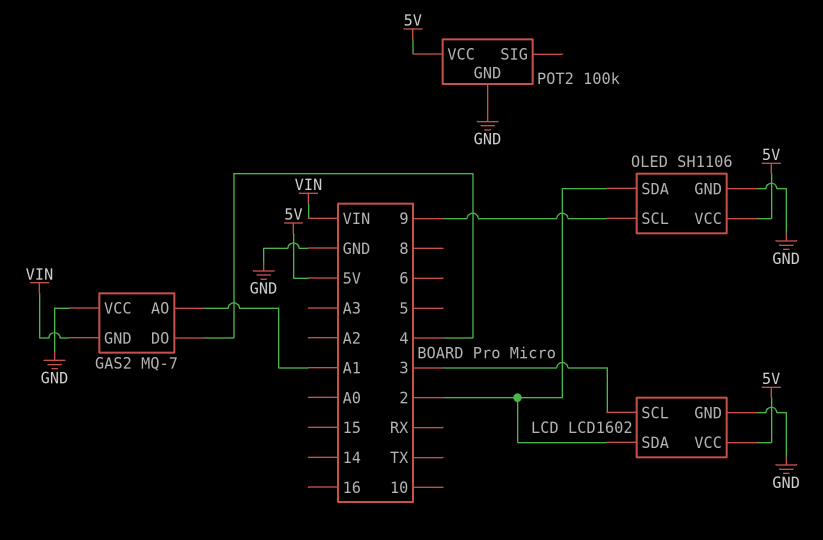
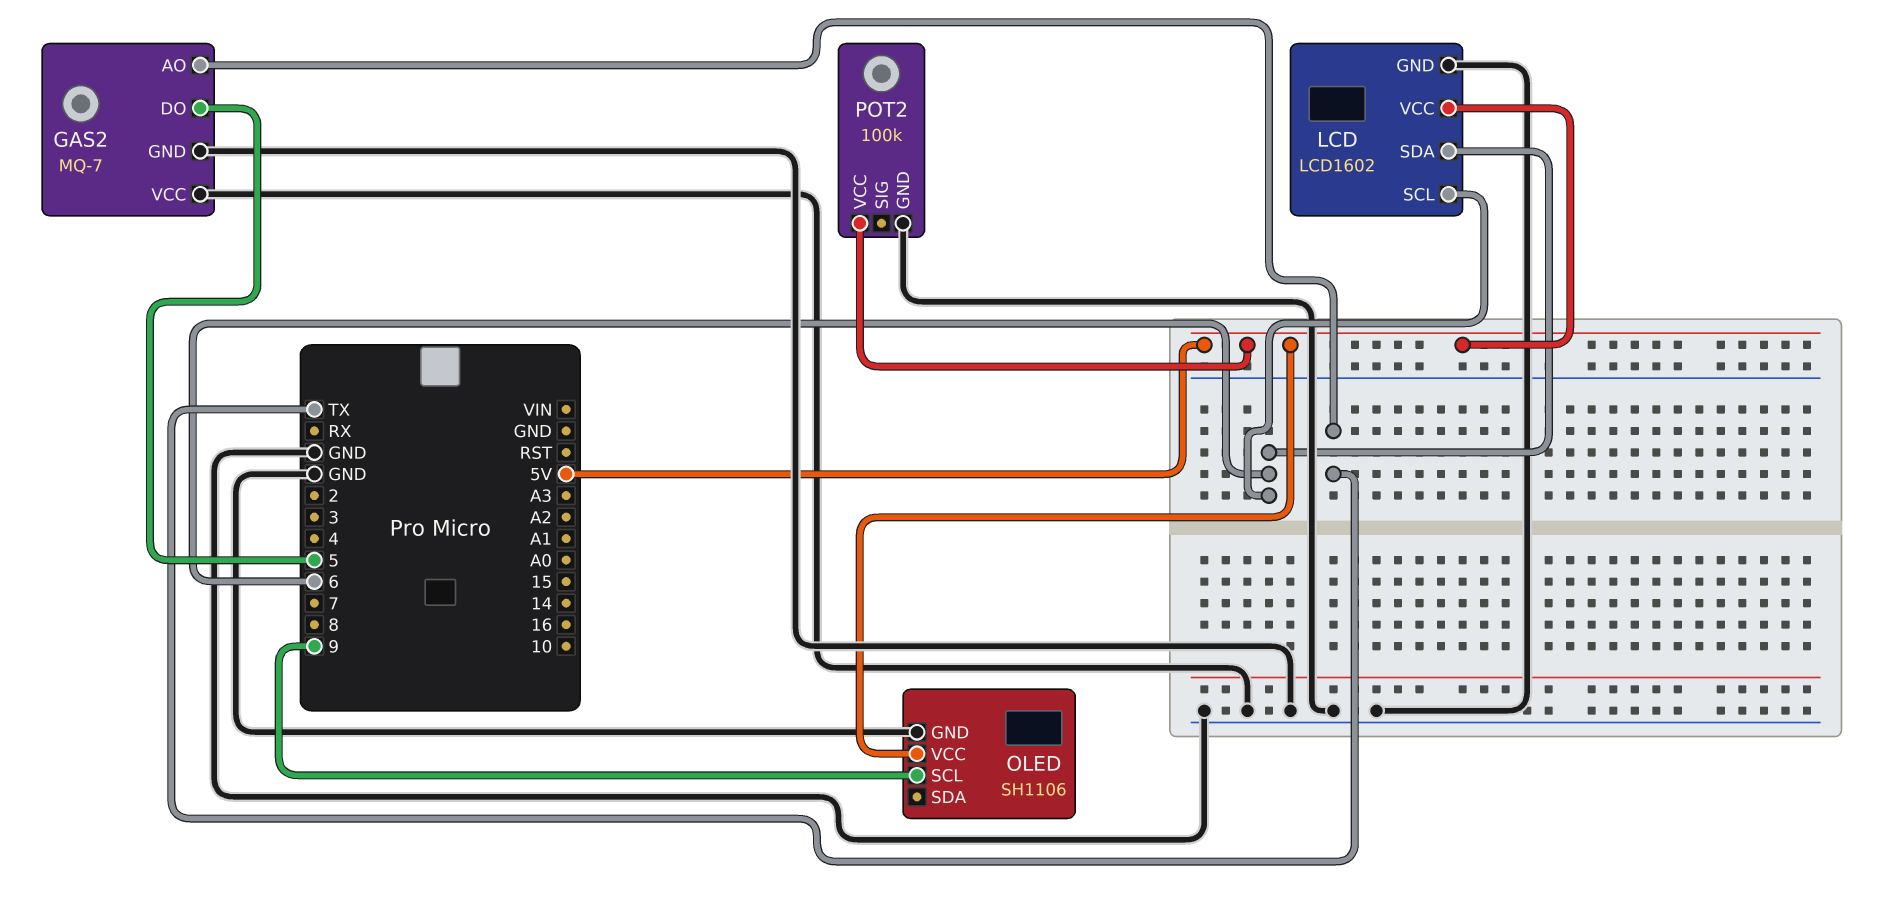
GAS2 pin AO: A1 -> TX
GAS2 pin DO: 4 -> 5
GAS2 pin GND: VIN -> GND
LCD pin SCL: 3 -> 6
LCD pin SDA: 2 -> 6
OLED pin SDA: 2 -> none

